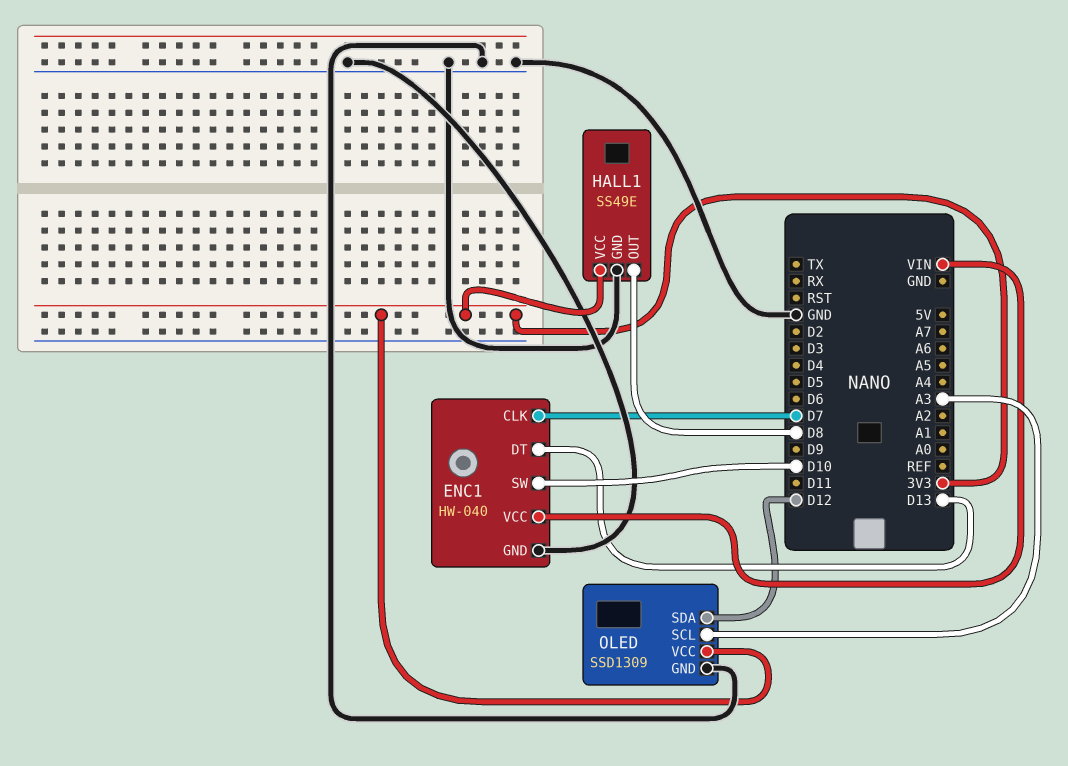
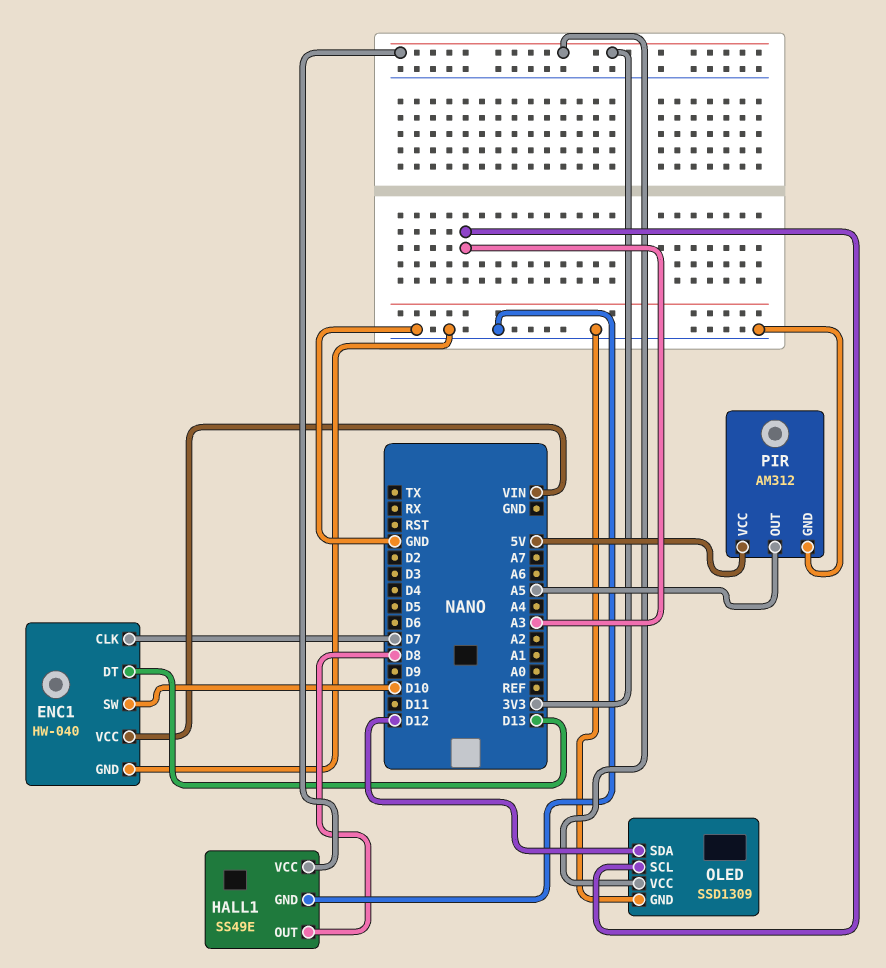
PIR: none -> AM312
PIR pin GND: none -> GND
PIR pin OUT: none -> A5
PIR pin VCC: none -> 5V

